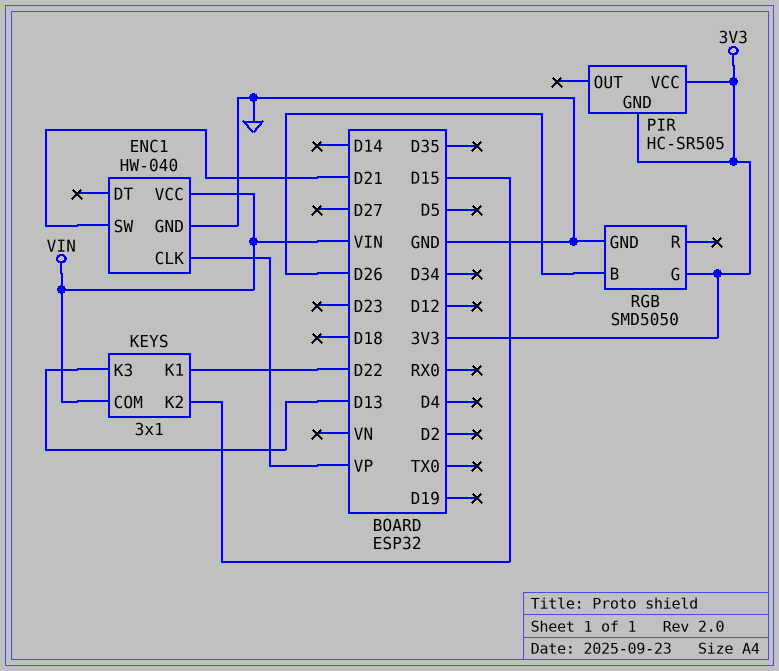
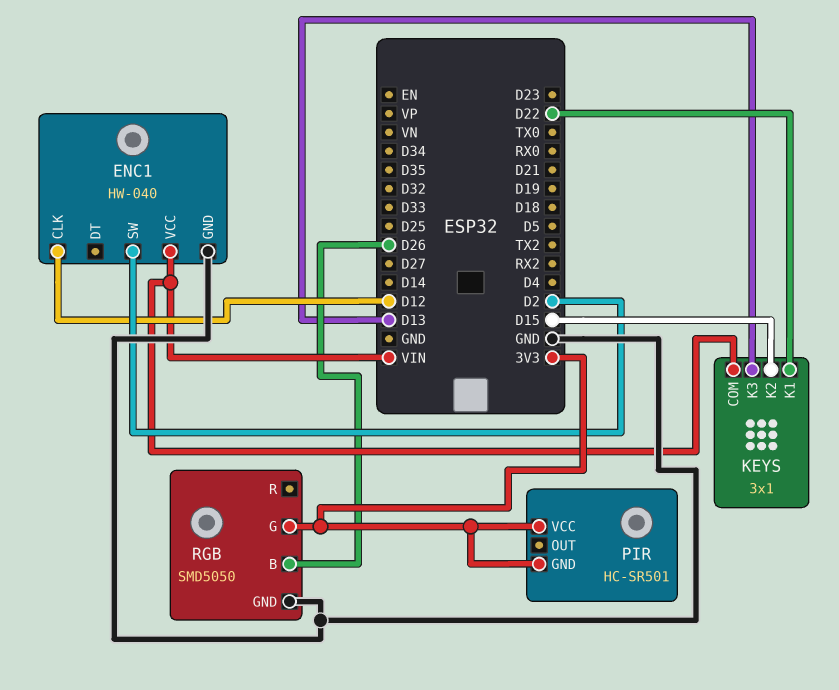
ENC1 pin CLK: VP -> D12
ENC1 pin SW: D21 -> D2
PIR: HC-SR505 -> HC-SR501

